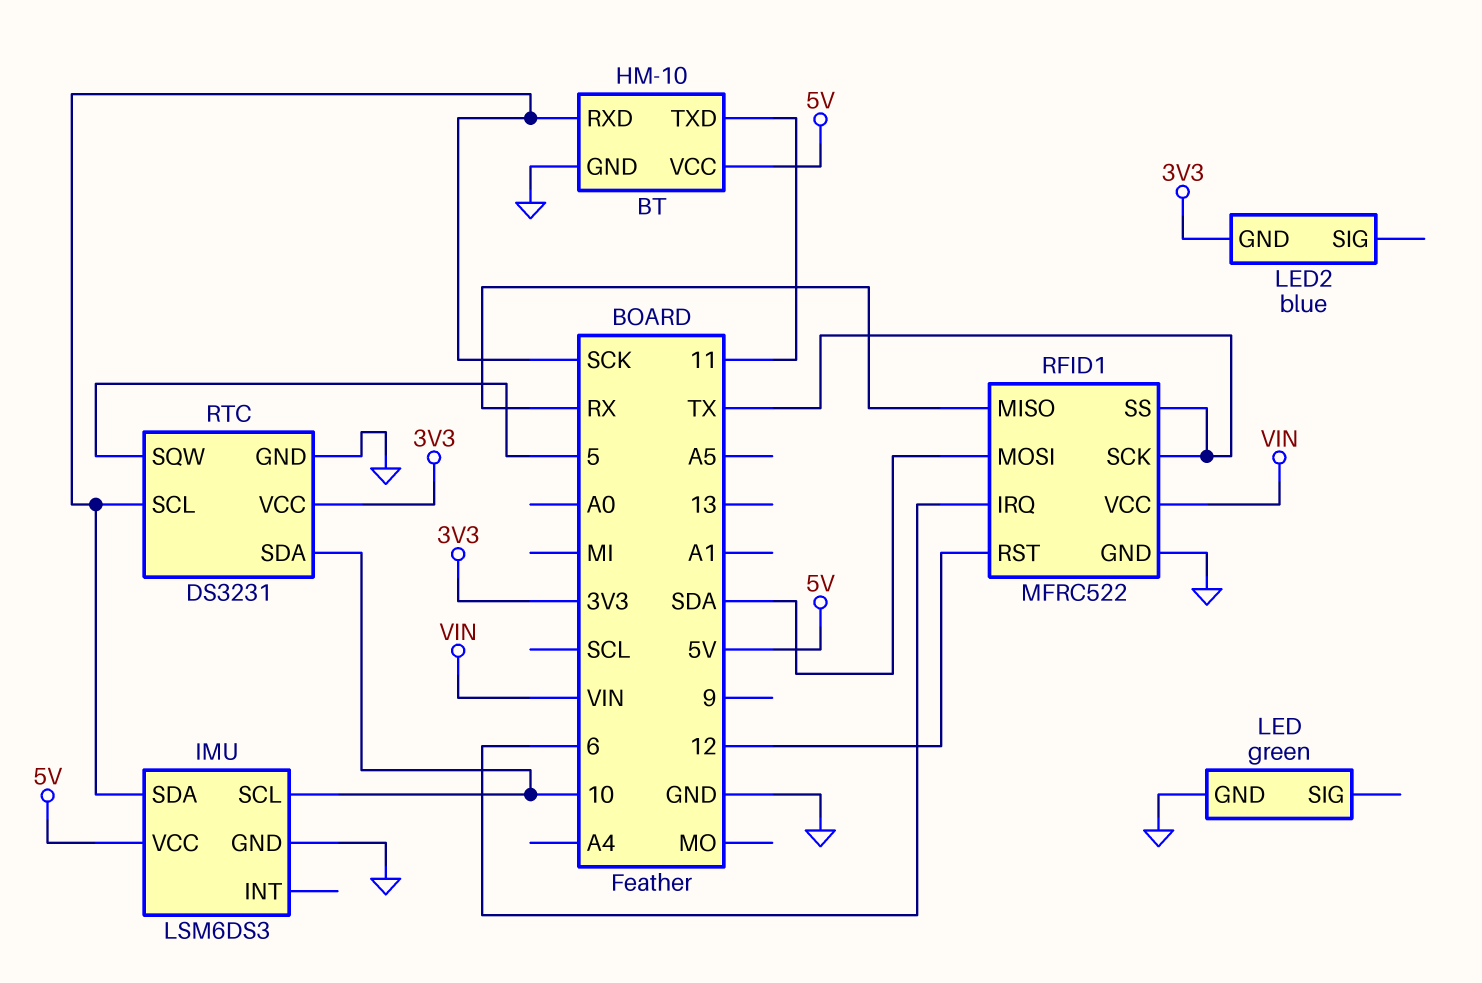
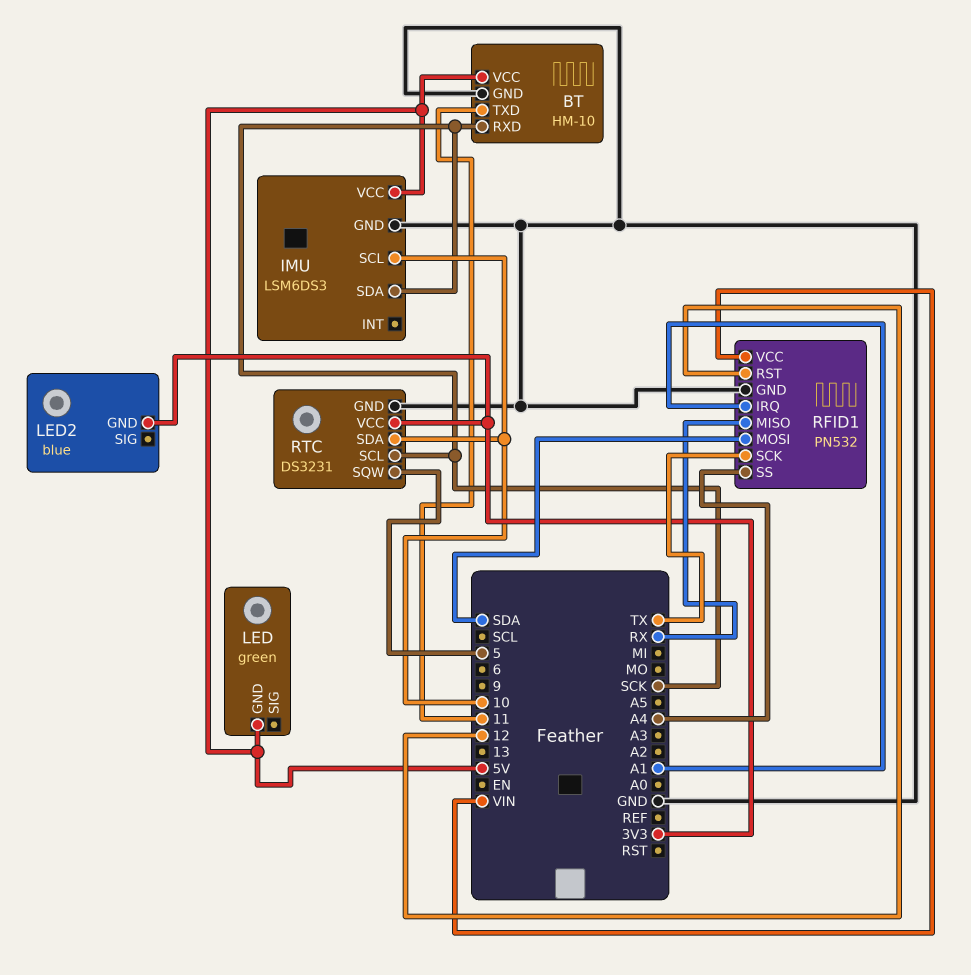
LED pin GND: GND -> 5V
RFID1: MFRC522 -> PN532
RFID1 pin IRQ: 6 -> A1
RFID1 pin SS: TX -> A4

